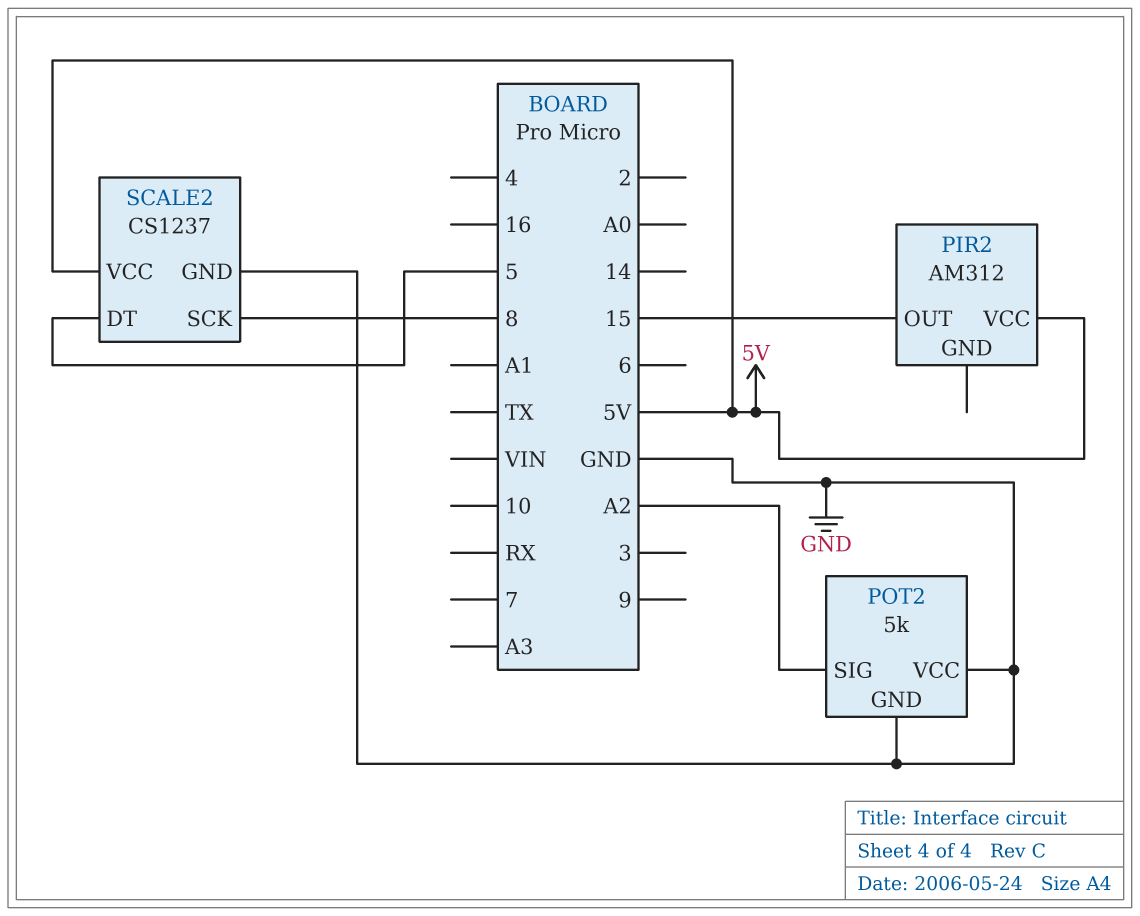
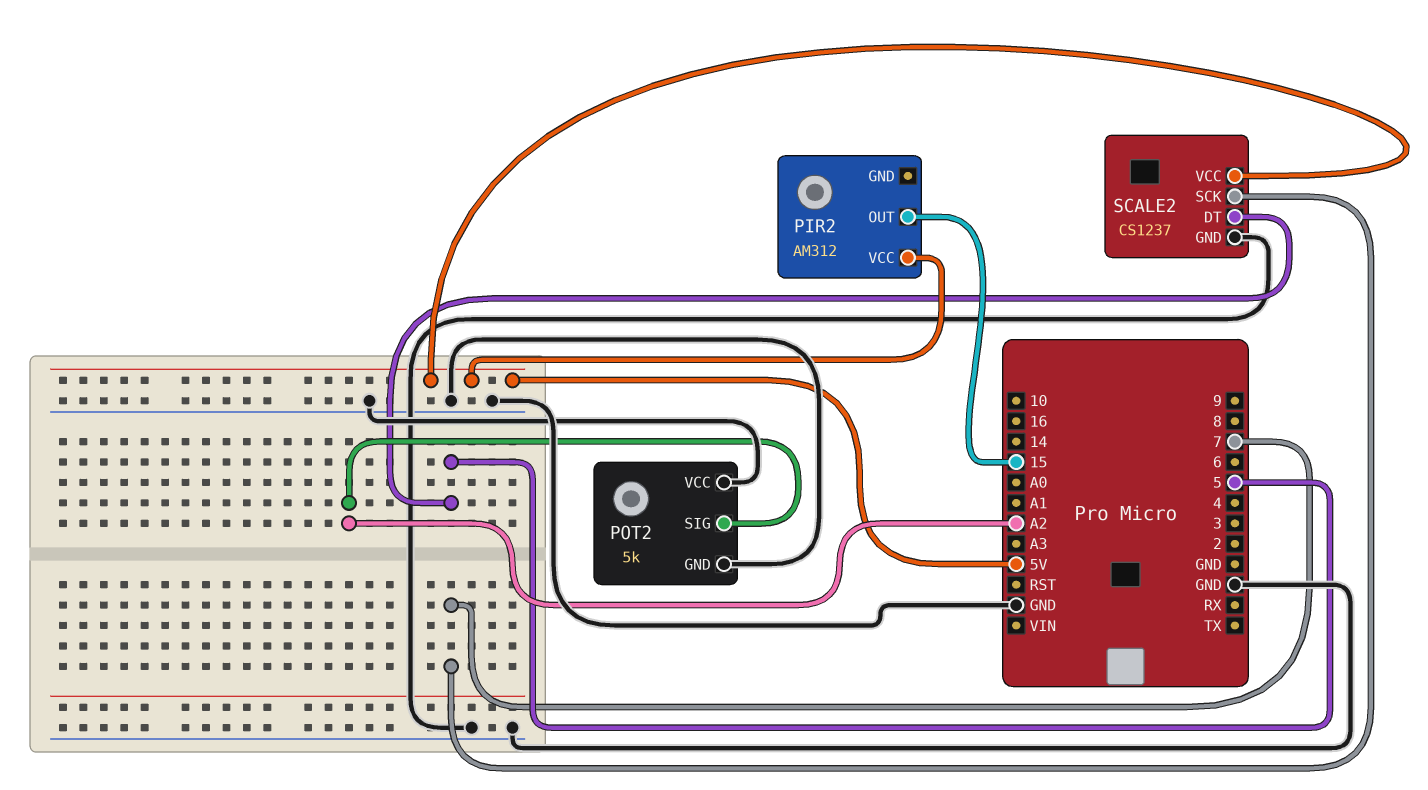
SCALE2 pin SCK: 8 -> 7

